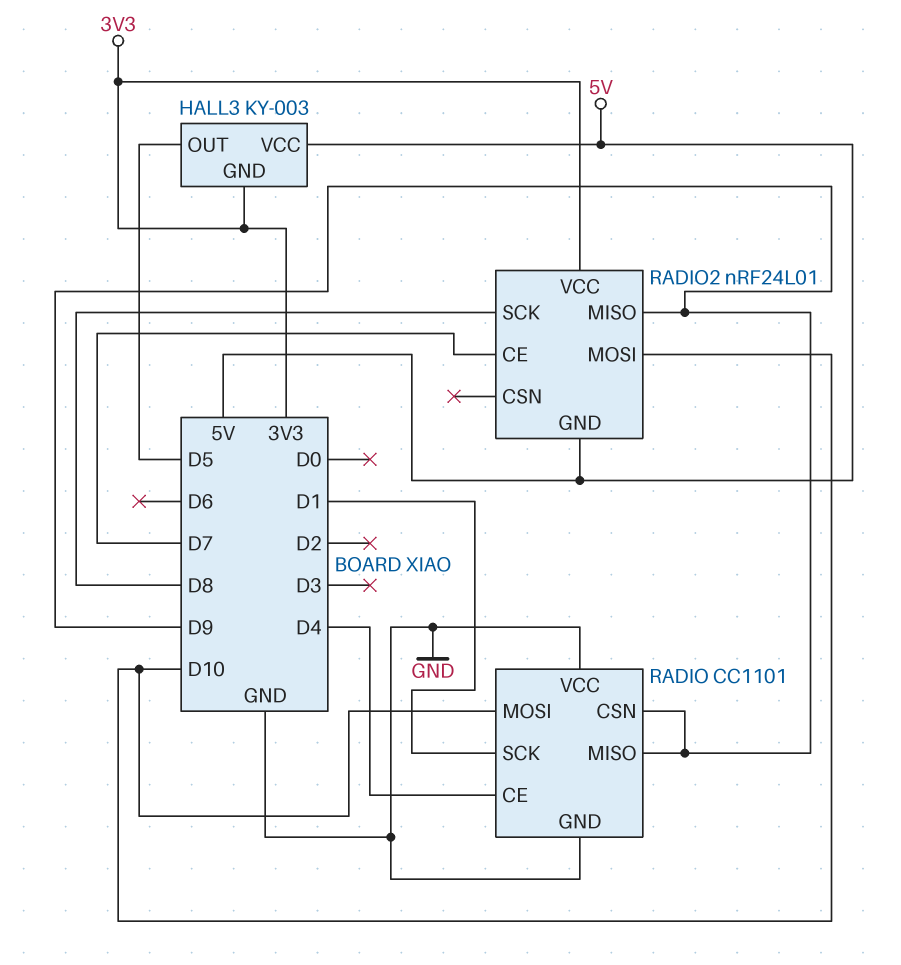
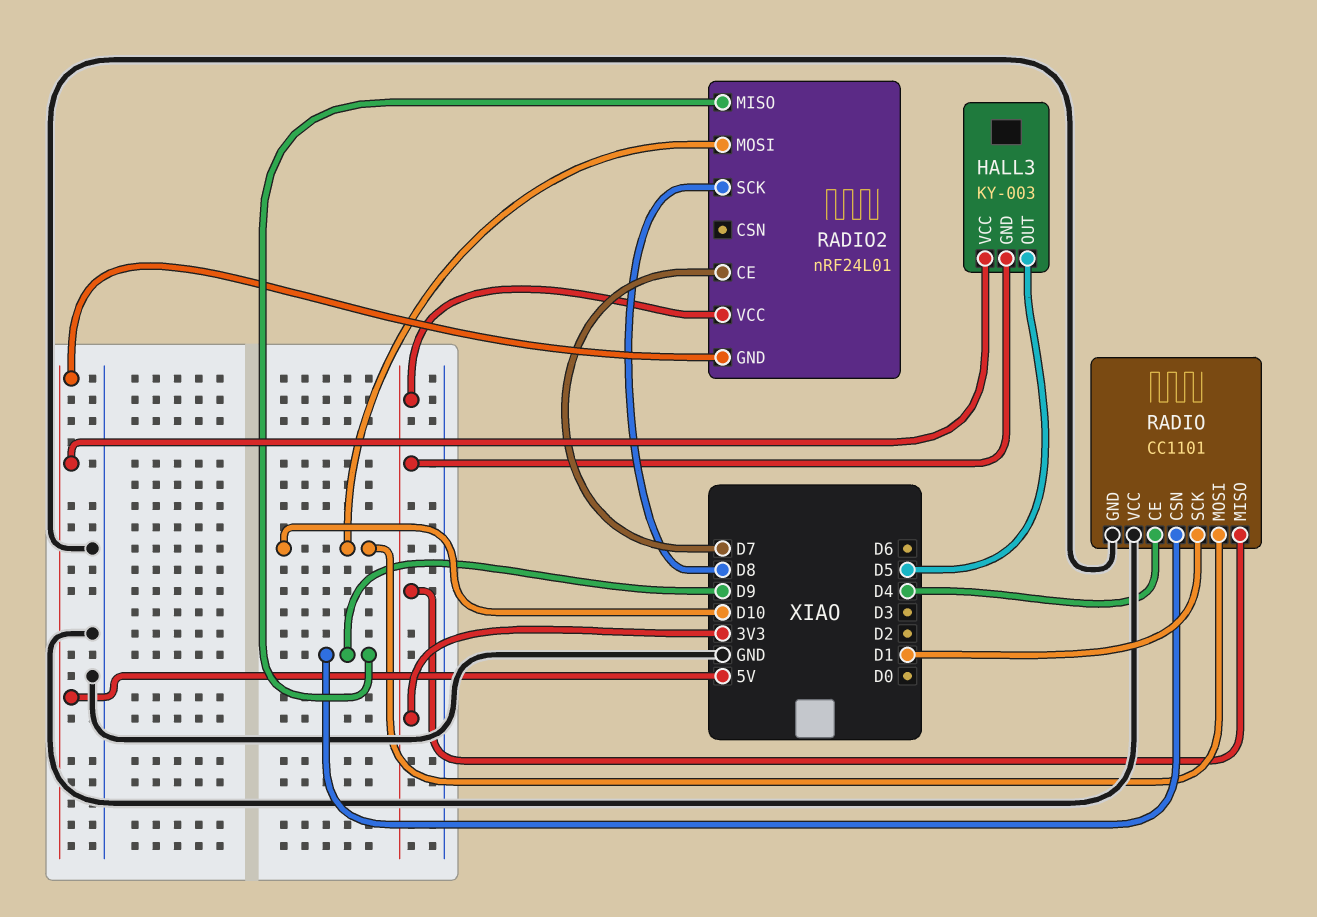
RADIO pin MISO: D9 -> 3V3

